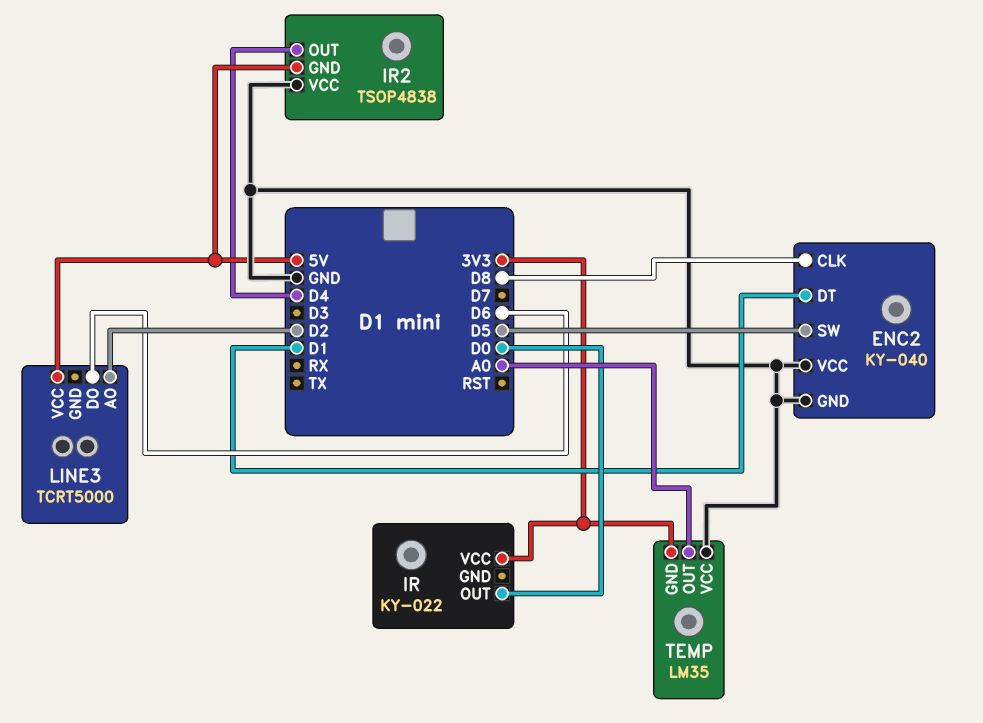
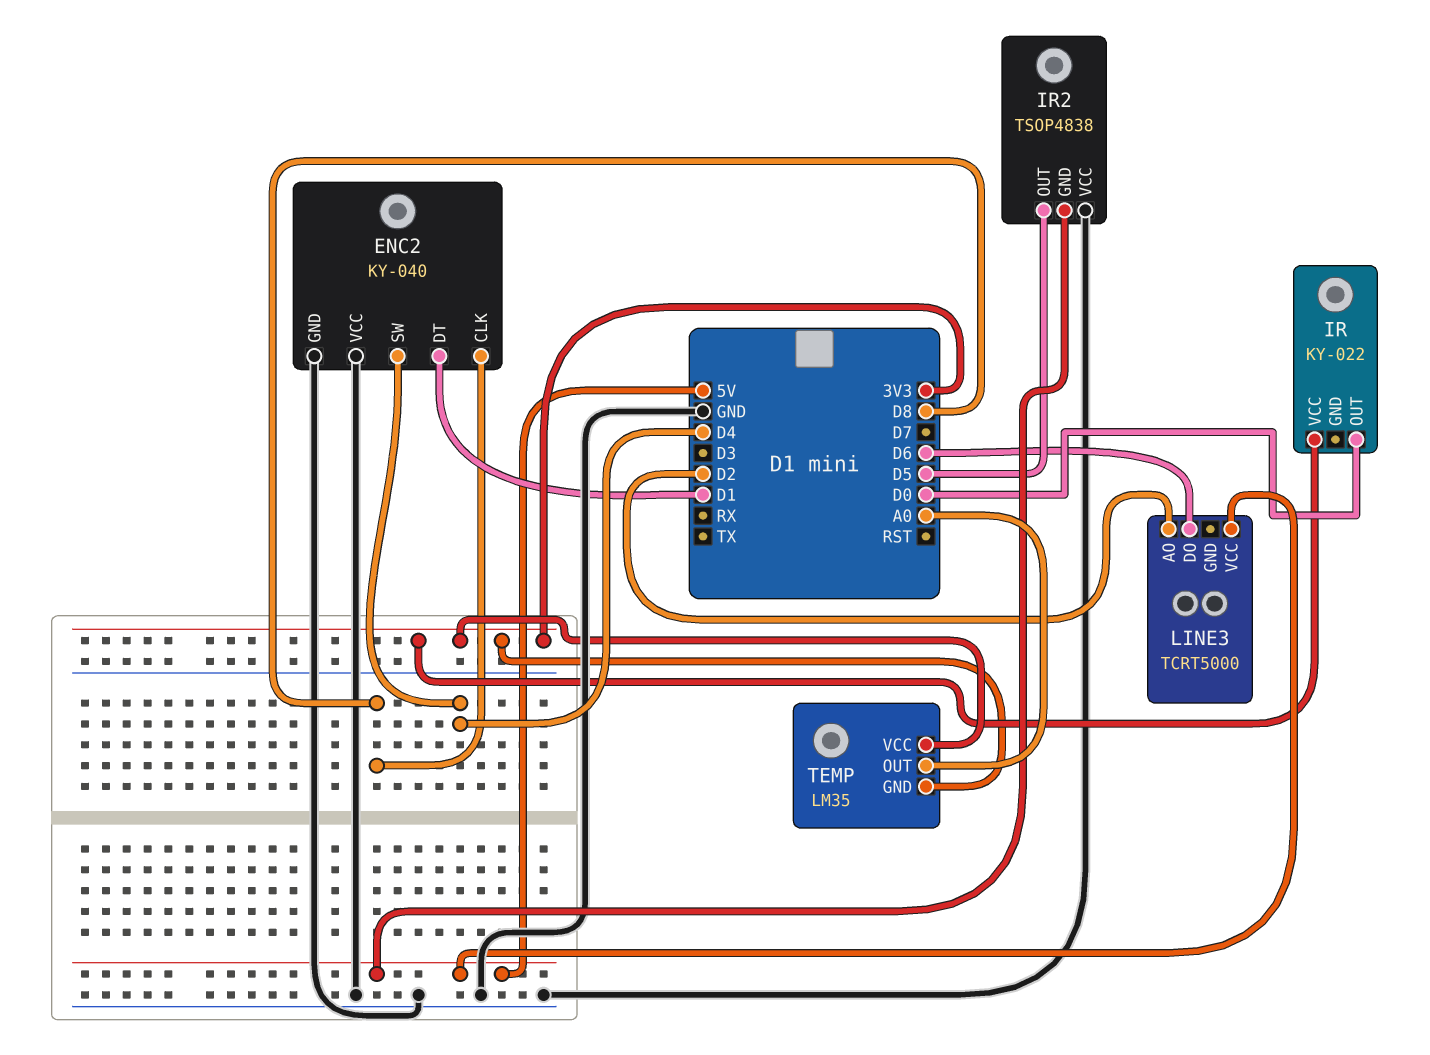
ENC2 pin SW: D5 -> D4
IR2 pin OUT: D4 -> D5
TEMP pin VCC: GND -> 3V3

